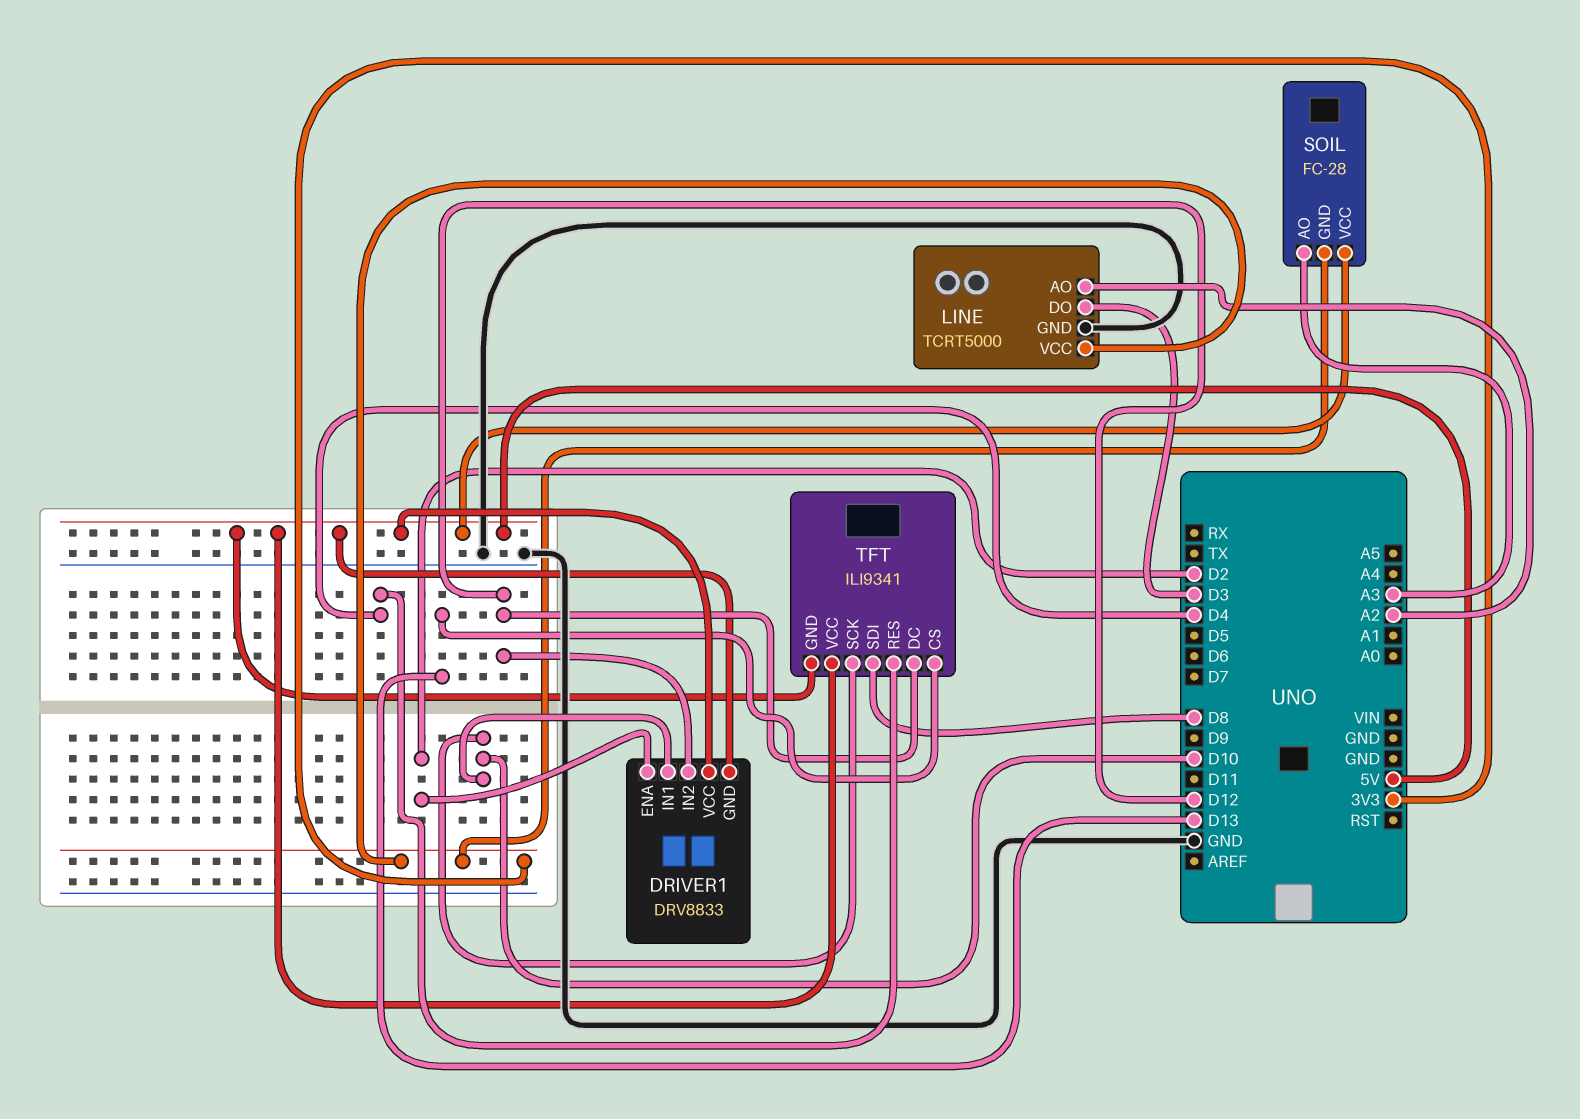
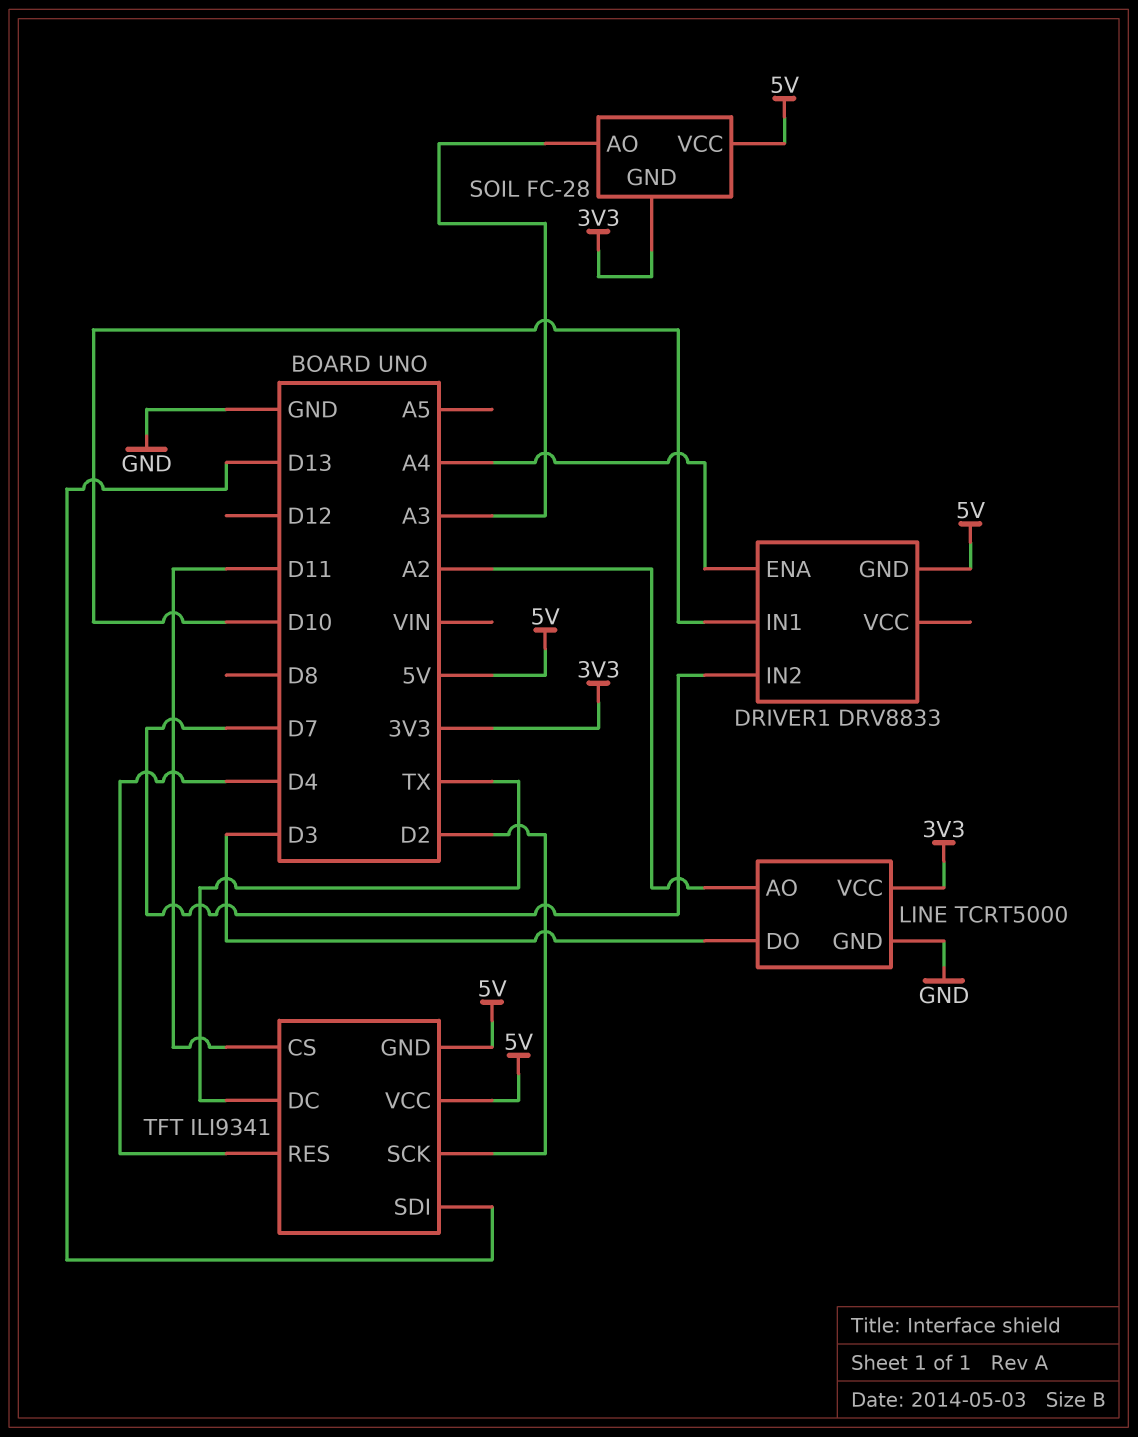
DRIVER1 pin ENA: D2 -> A4
DRIVER1 pin IN2: D12 -> D7
DRIVER1 pin VCC: 5V -> none
TFT pin CS: D13 -> D11
TFT pin DC: D12 -> TX
TFT pin SCK: D10 -> D2
TFT pin SDI: D8 -> D13

